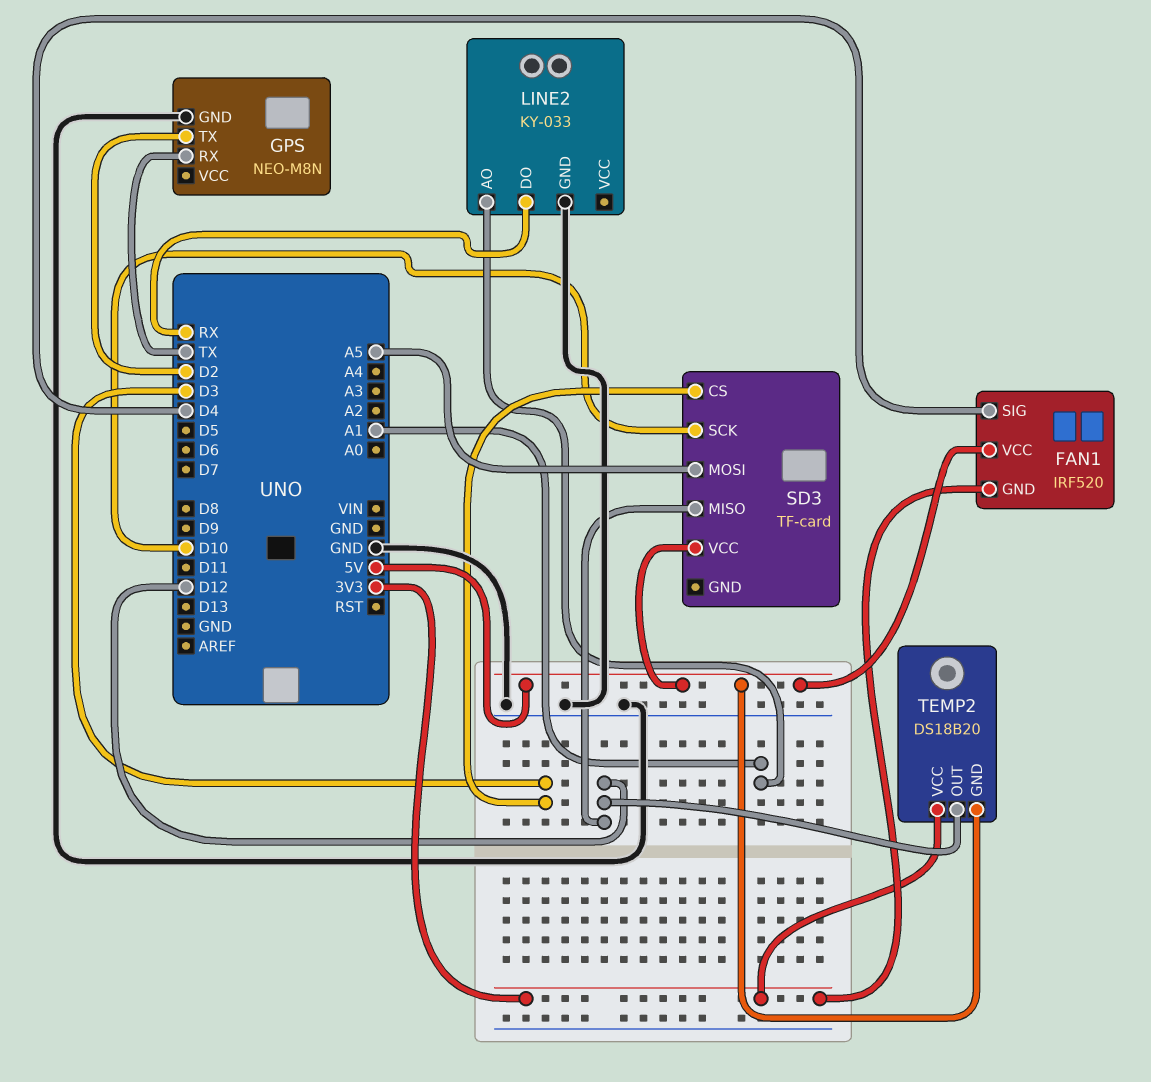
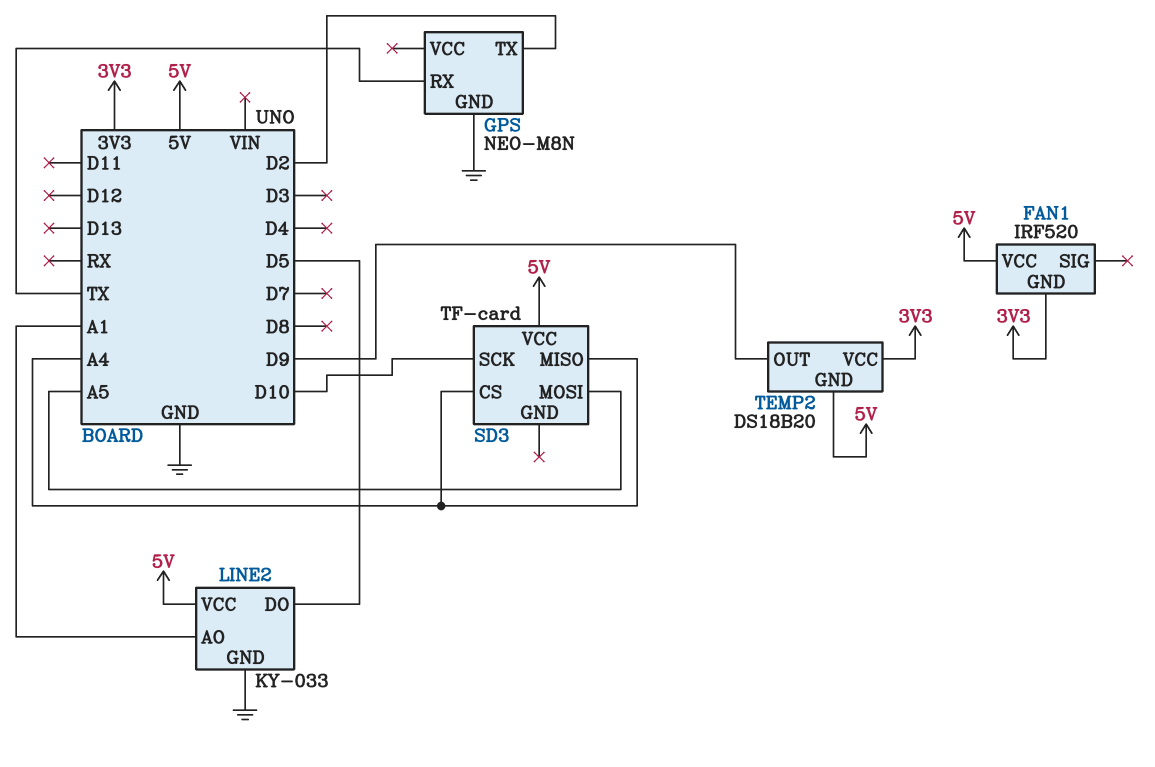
FAN1 pin SIG: D4 -> none
LINE2 pin DO: RX -> D5
LINE2 pin VCC: none -> 5V
SD3 pin CS: D3 -> A4
SD3 pin MISO: D12 -> A4
TEMP2 pin OUT: D12 -> D9

